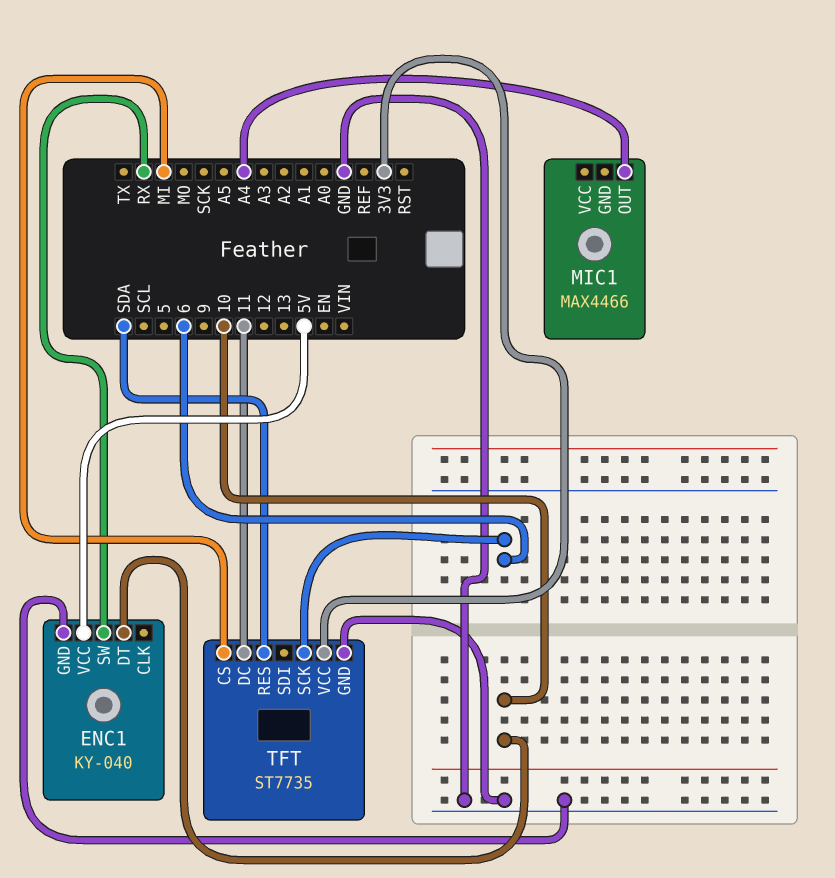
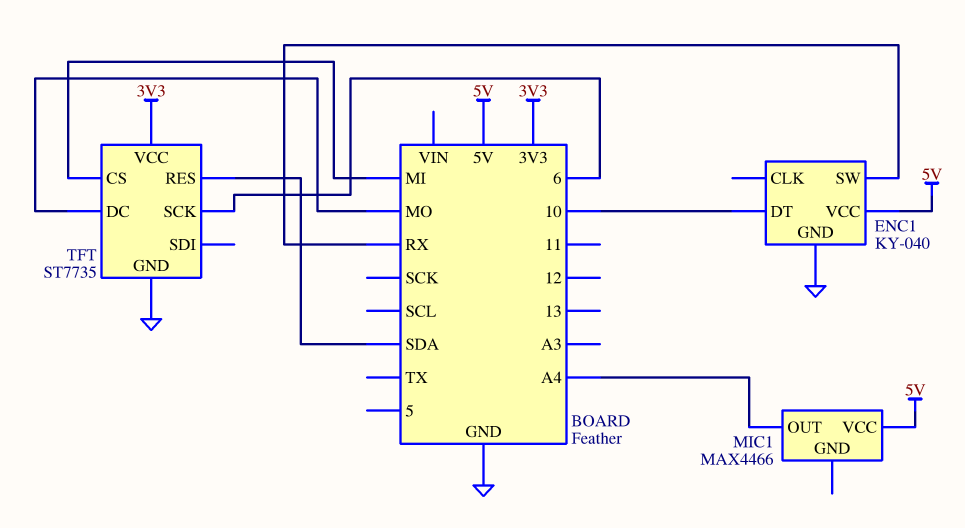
MIC1 pin VCC: none -> 5V
TFT pin DC: 11 -> MO

